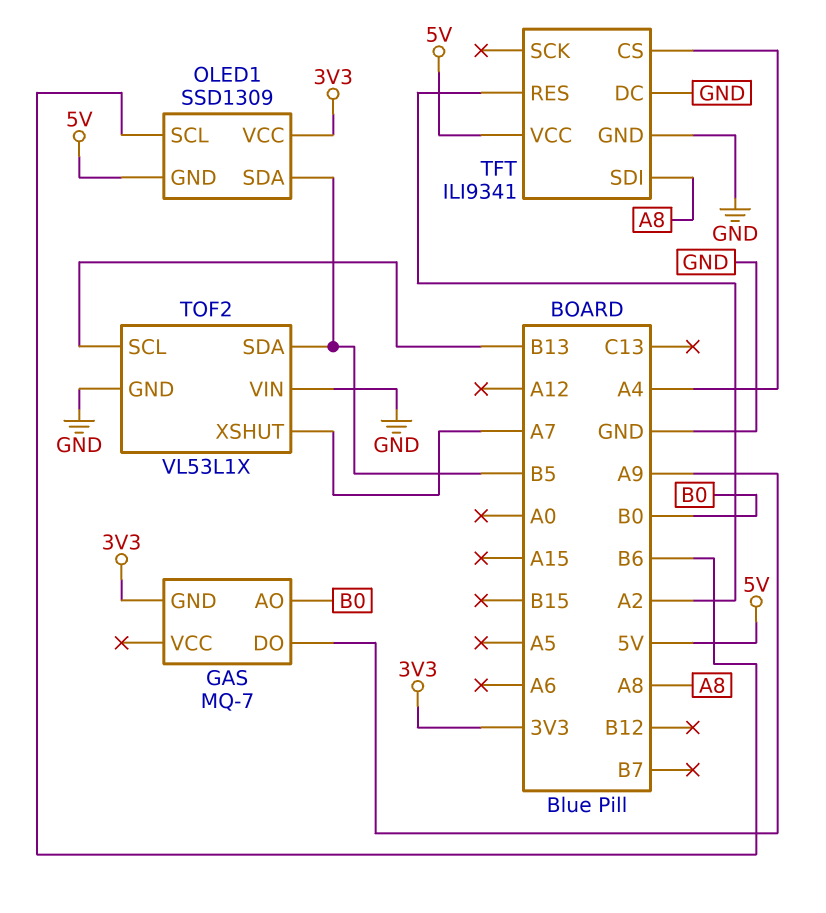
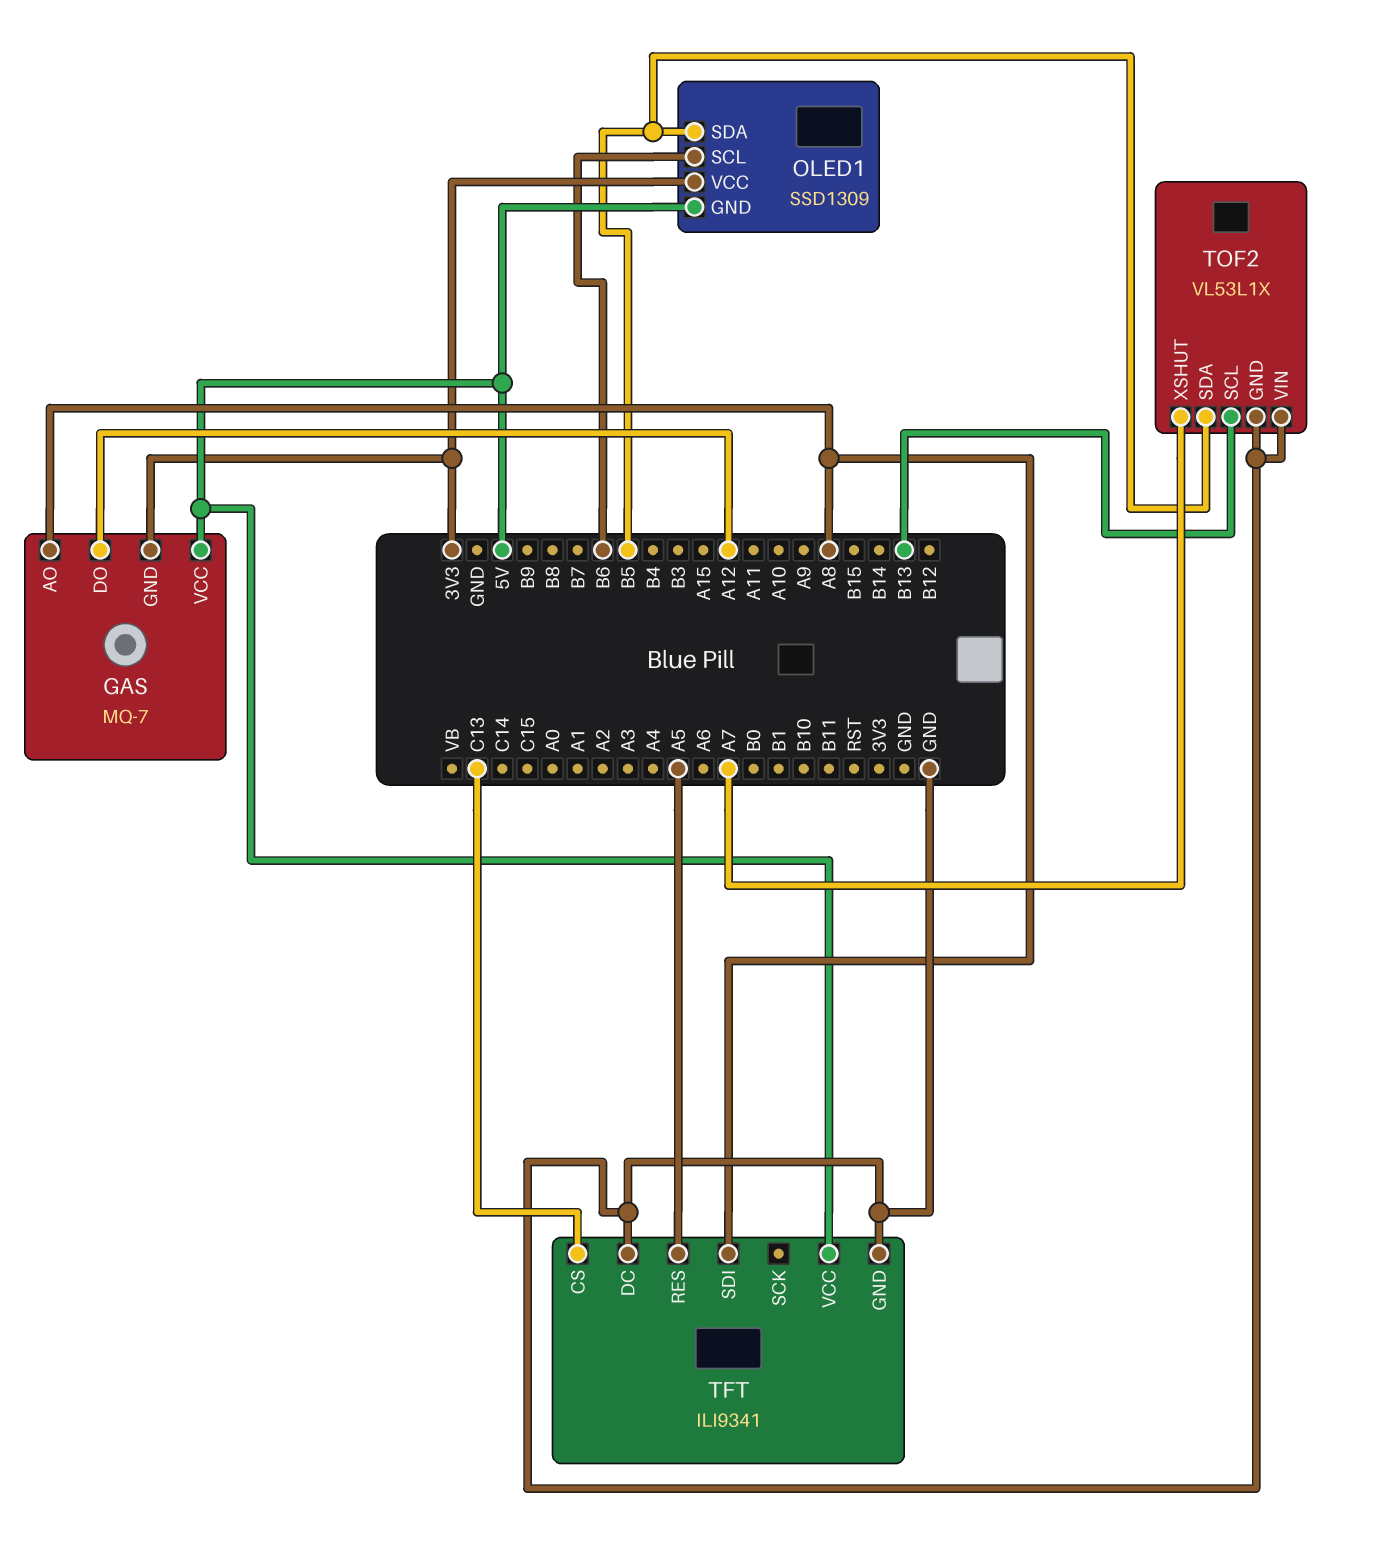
GAS pin AO: B0 -> A8
GAS pin DO: A9 -> A12
GAS pin VCC: none -> 5V
TFT pin CS: A4 -> C13
TFT pin RES: A2 -> A5

